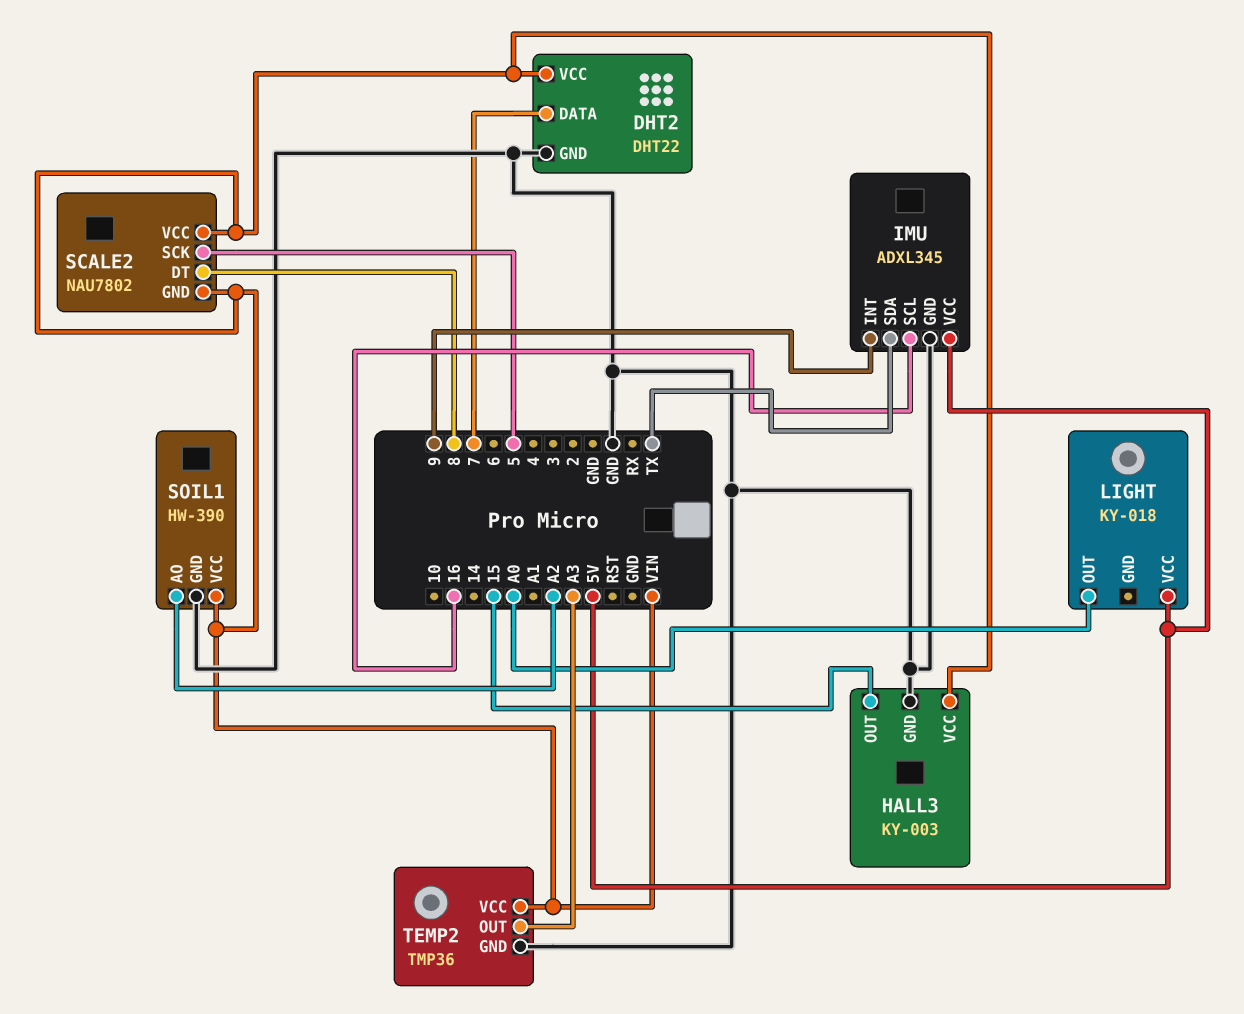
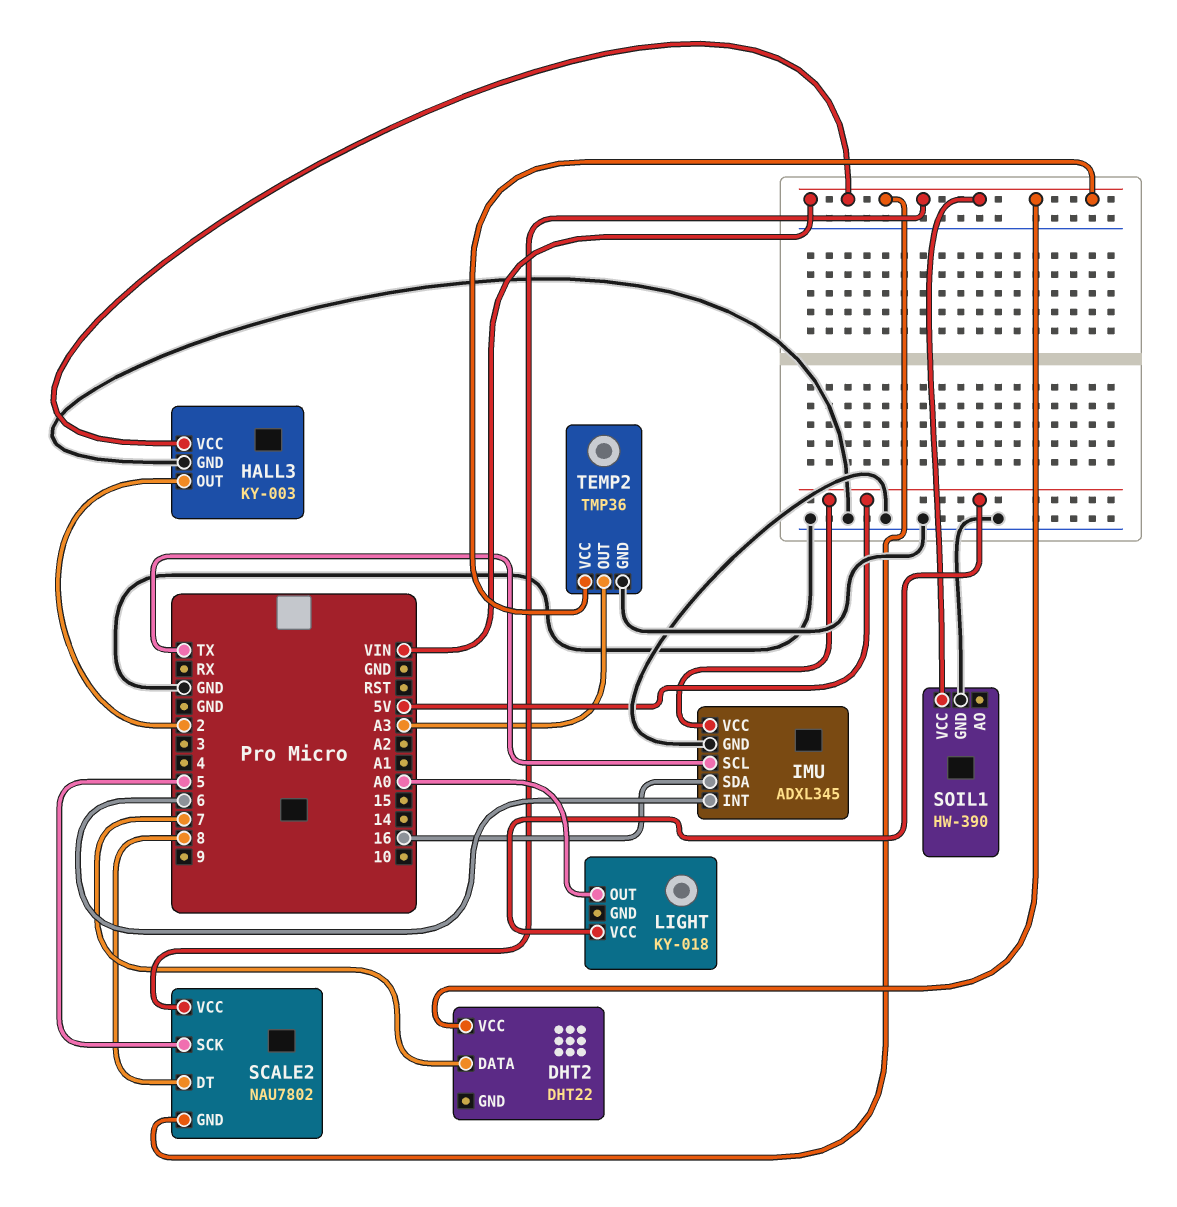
DHT2 pin GND: GND -> none
HALL3 pin OUT: 15 -> 2
IMU pin INT: 9 -> 6
IMU pin SCL: 16 -> TX
IMU pin SDA: TX -> 16
SOIL1 pin AO: A2 -> none

